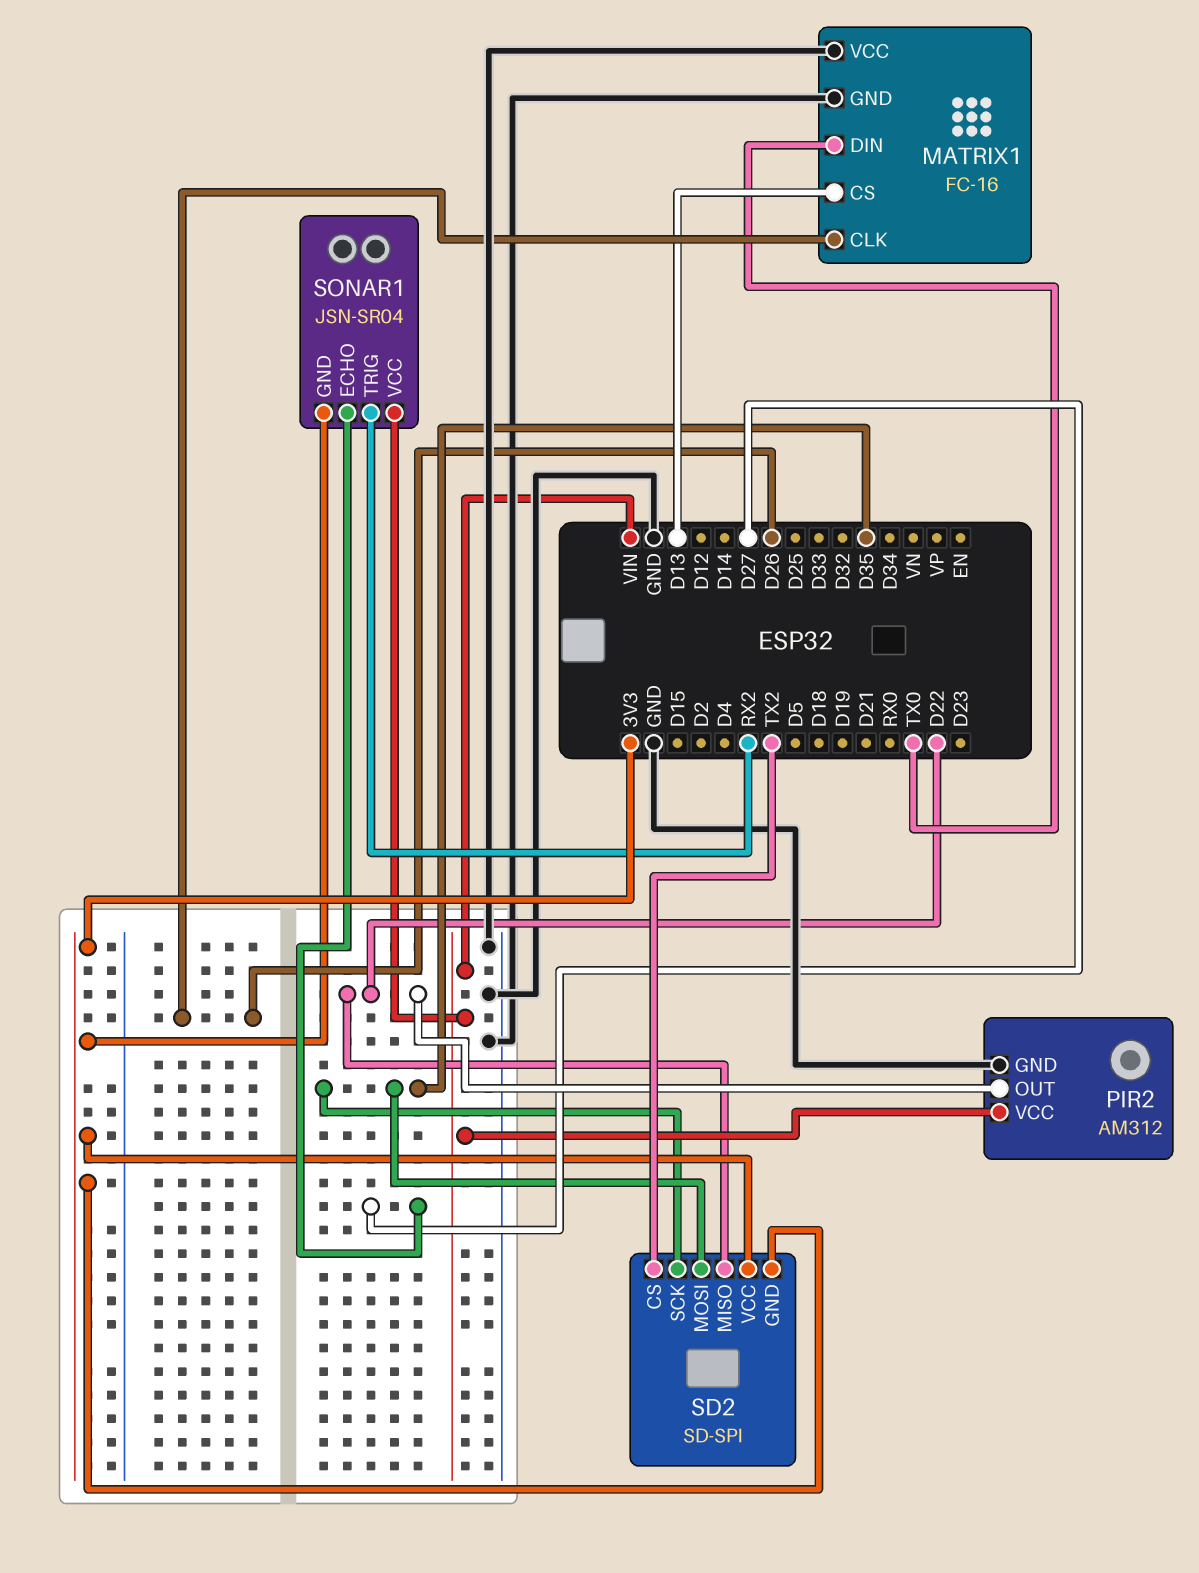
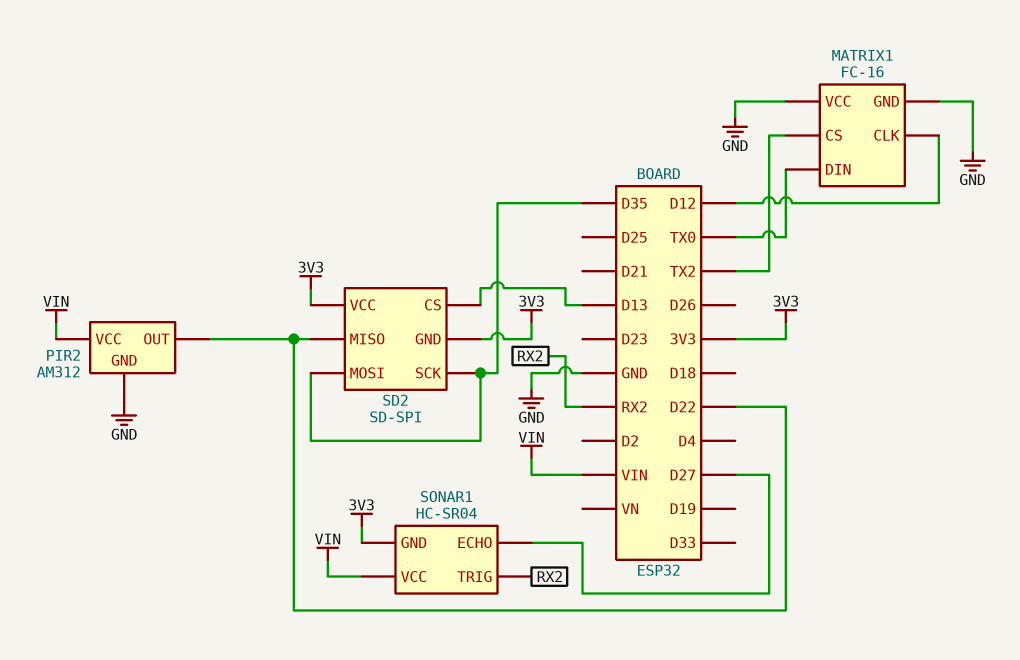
MATRIX1 pin CLK: D26 -> D12
MATRIX1 pin CS: D13 -> TX2
SD2 pin CS: TX2 -> D13
SONAR1: JSN-SR04 -> HC-SR04

